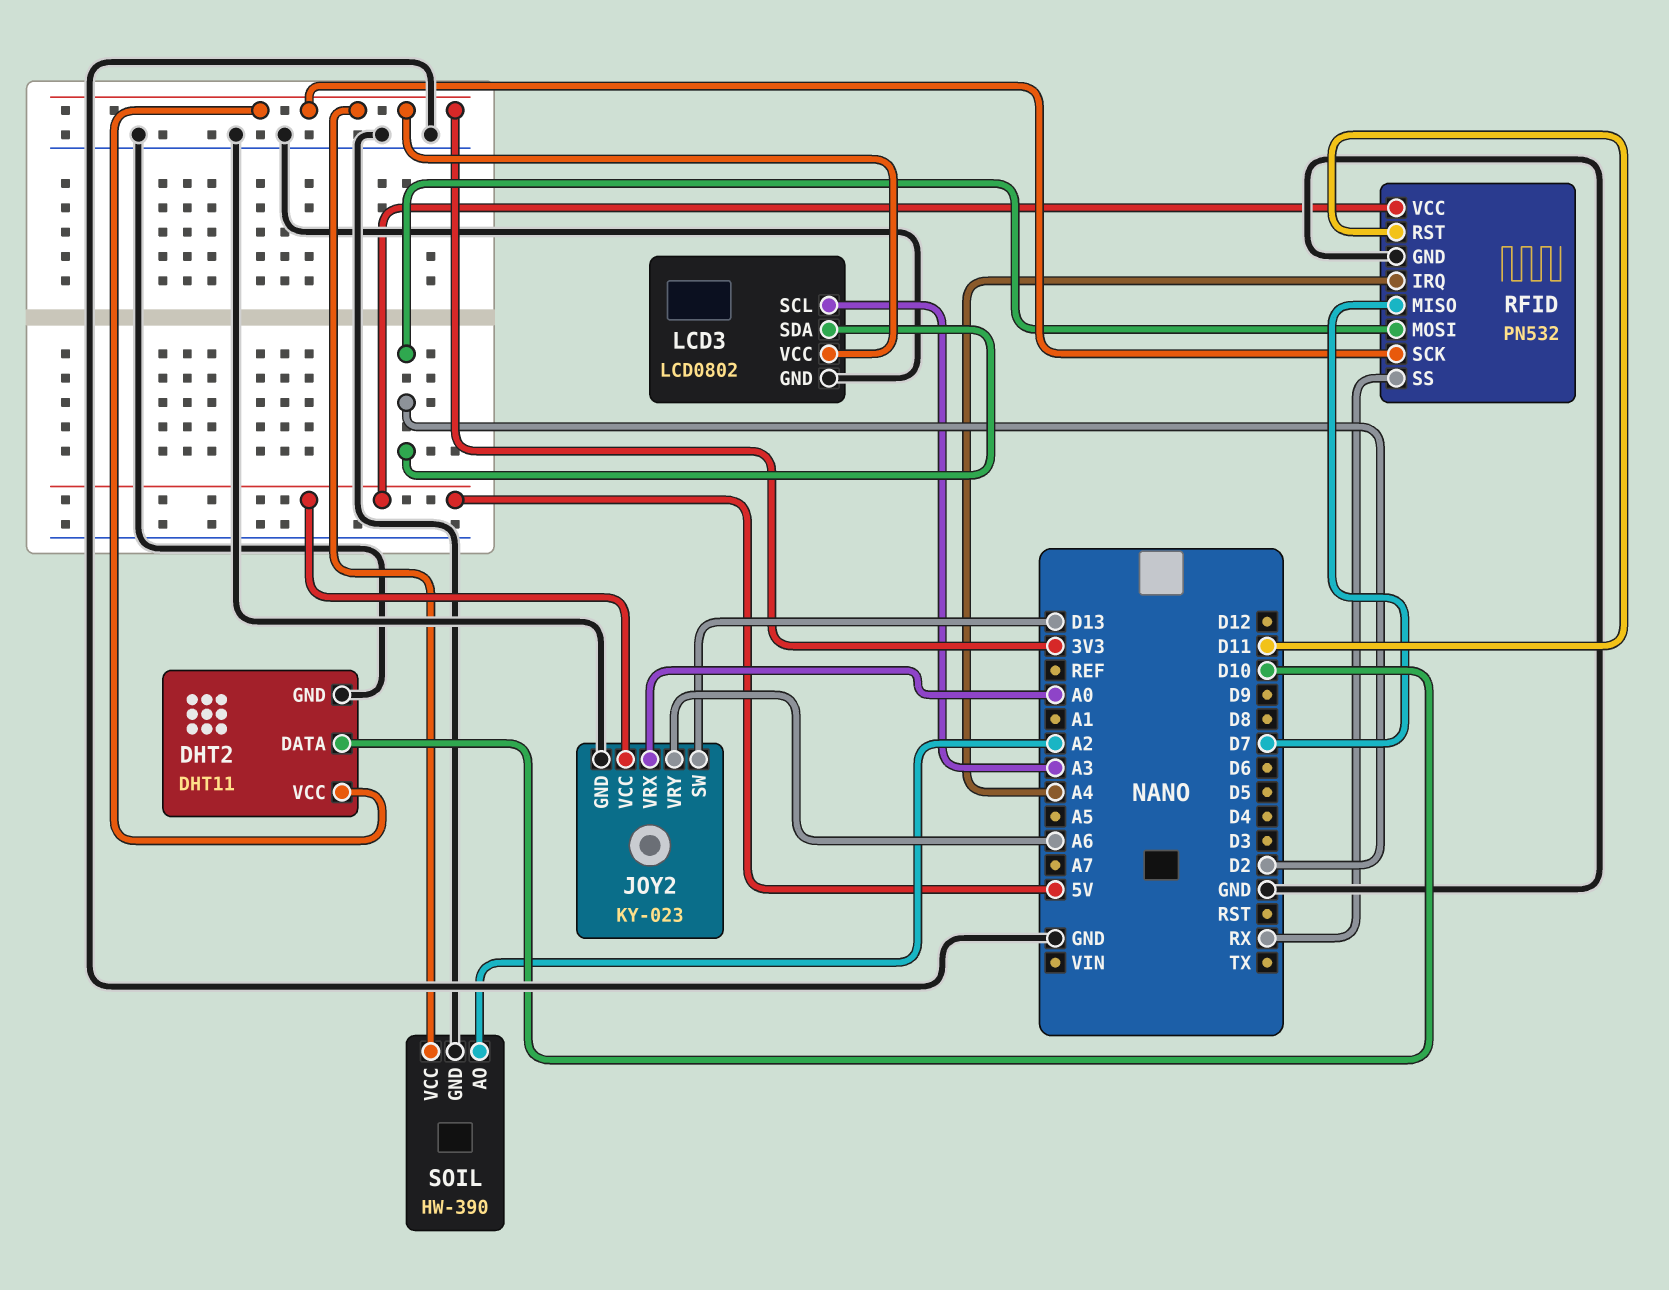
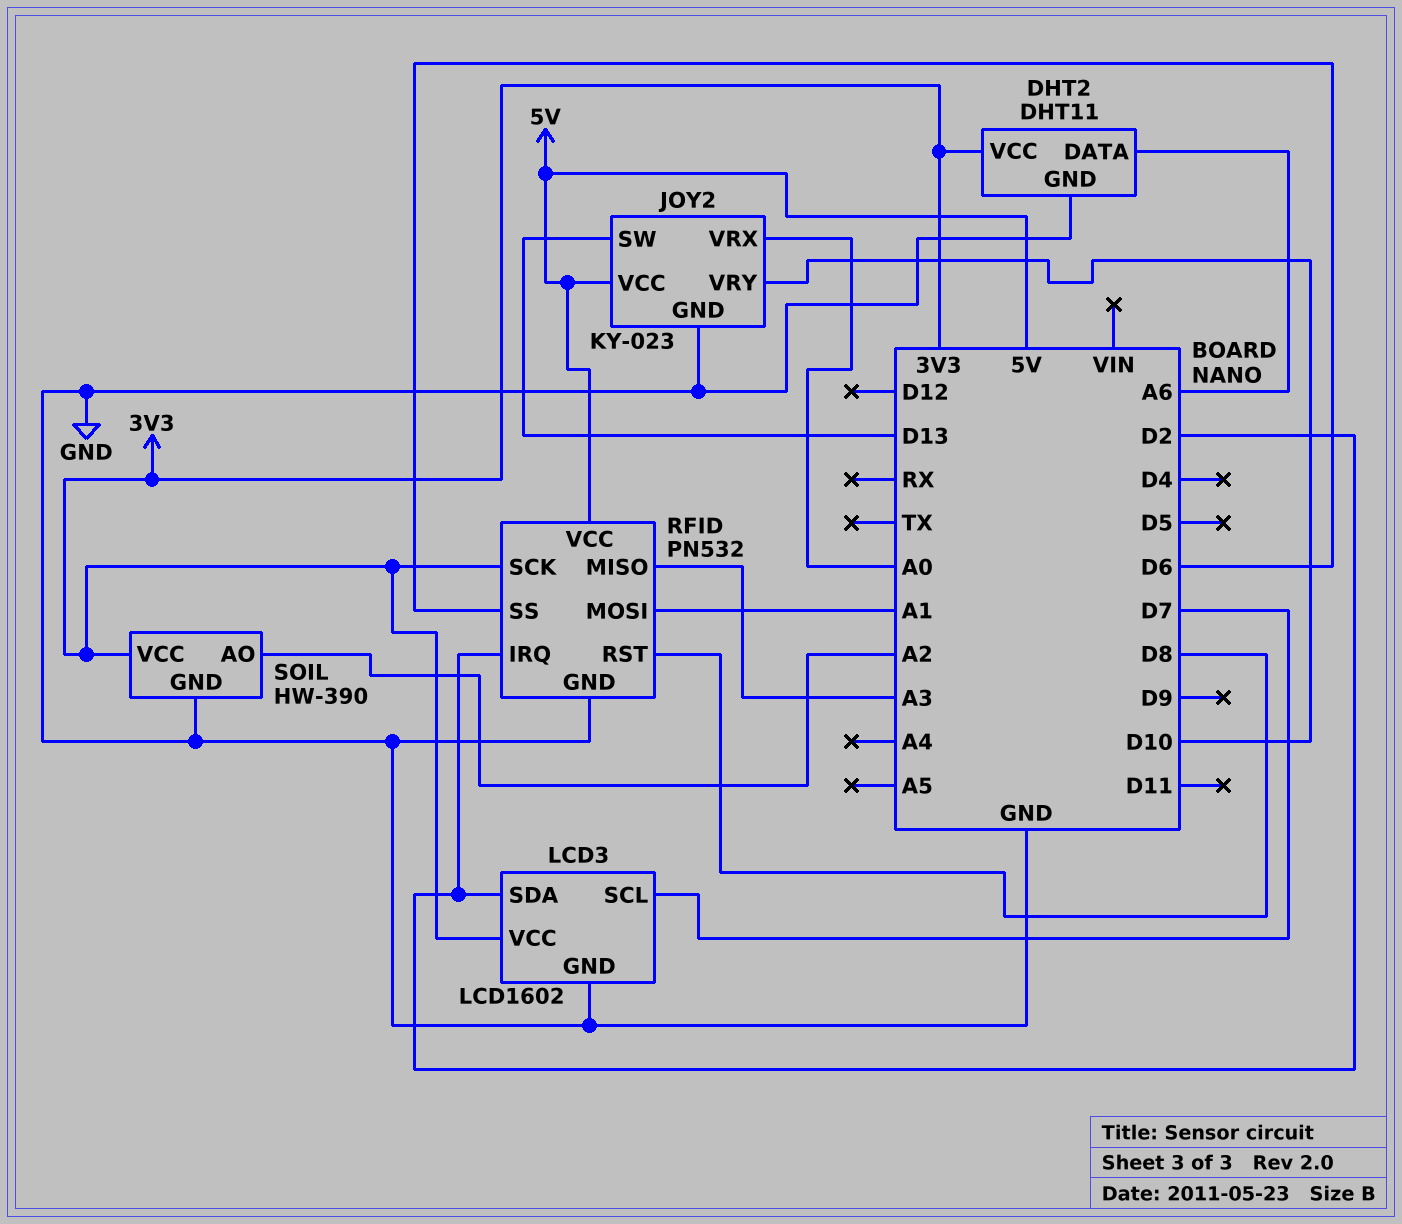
DHT2 pin DATA: D10 -> A6
JOY2 pin VRY: A6 -> D10
LCD3: LCD0802 -> LCD1602
LCD3 pin SCL: A3 -> D7
RFID pin IRQ: A4 -> D2
RFID pin MISO: D7 -> A3
RFID pin MOSI: D2 -> A1
RFID pin RST: D11 -> D8
RFID pin SS: RX -> D6

